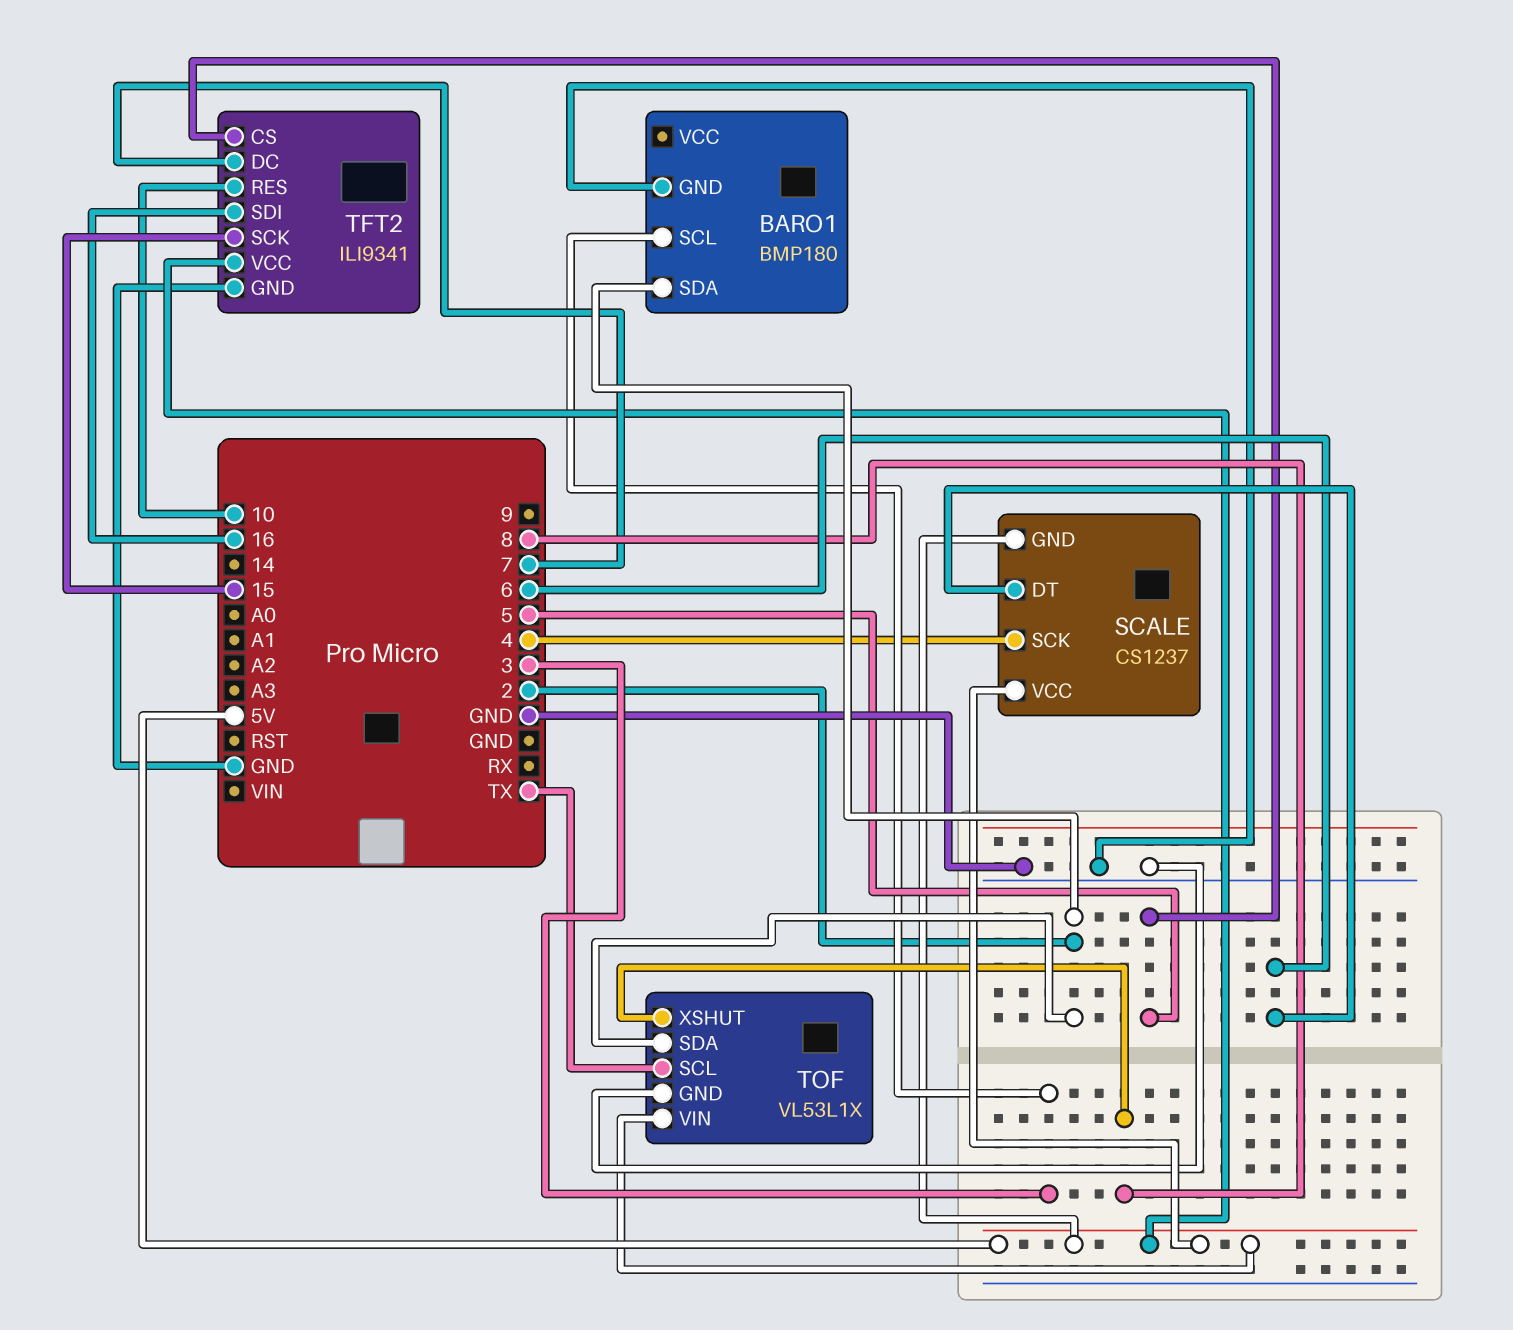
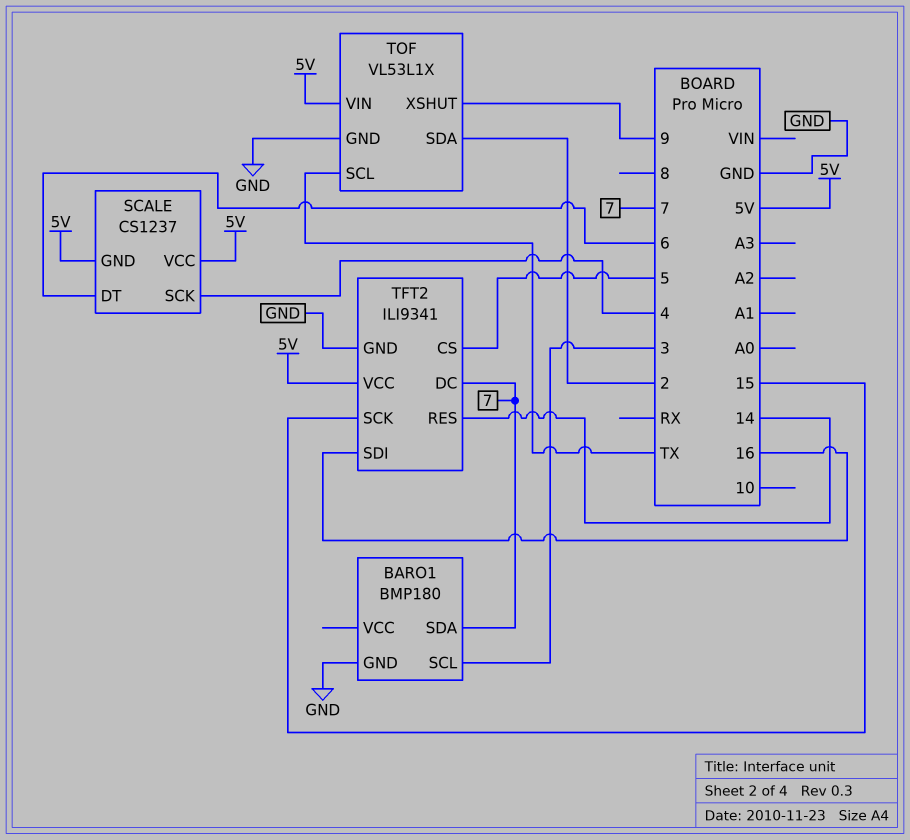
BARO1 pin SDA: 2 -> 7
TFT2 pin RES: 10 -> 14
TOF pin XSHUT: 8 -> 9

